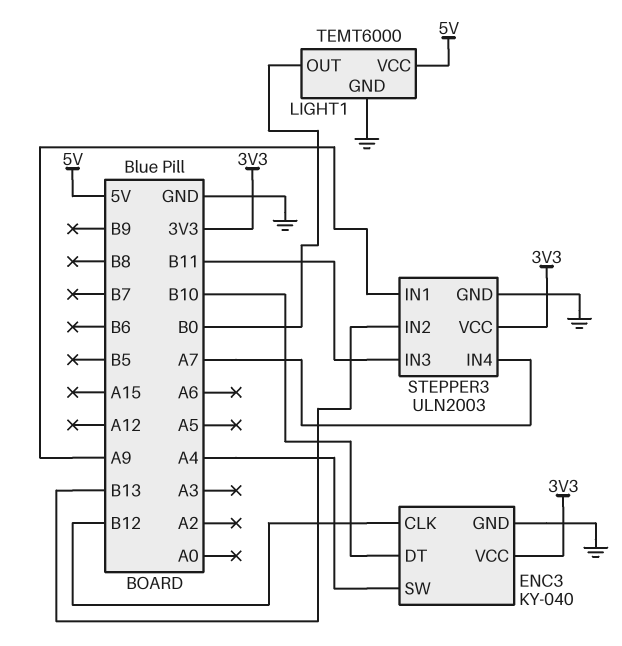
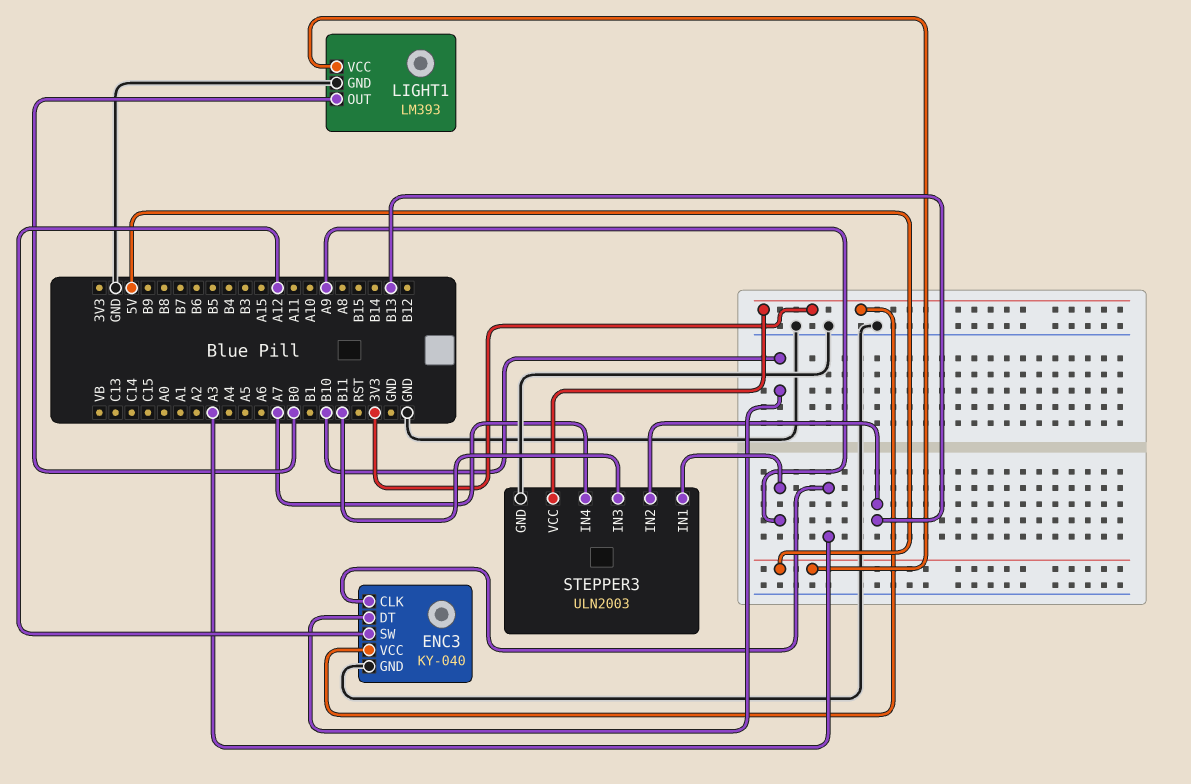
ENC3 pin CLK: B12 -> A3
ENC3 pin SW: A4 -> A12
LIGHT1: TEMT6000 -> LM393

